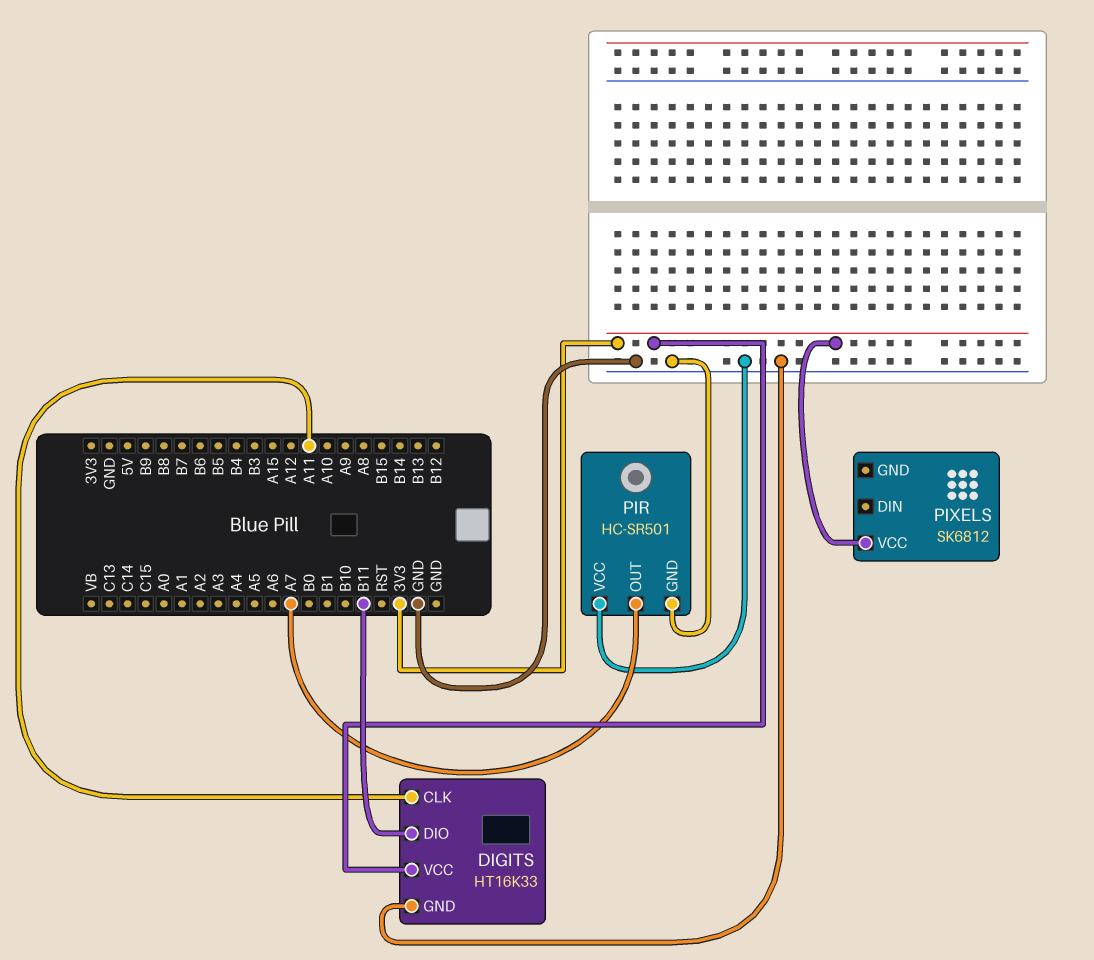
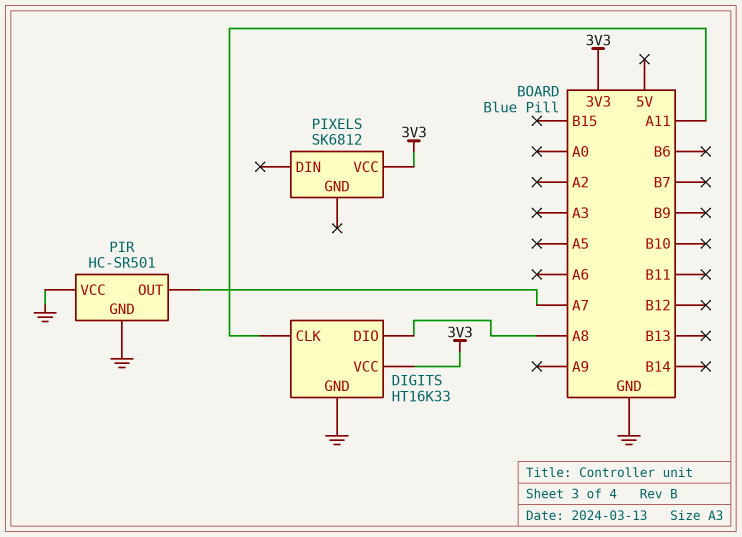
DIGITS pin DIO: B11 -> A8

